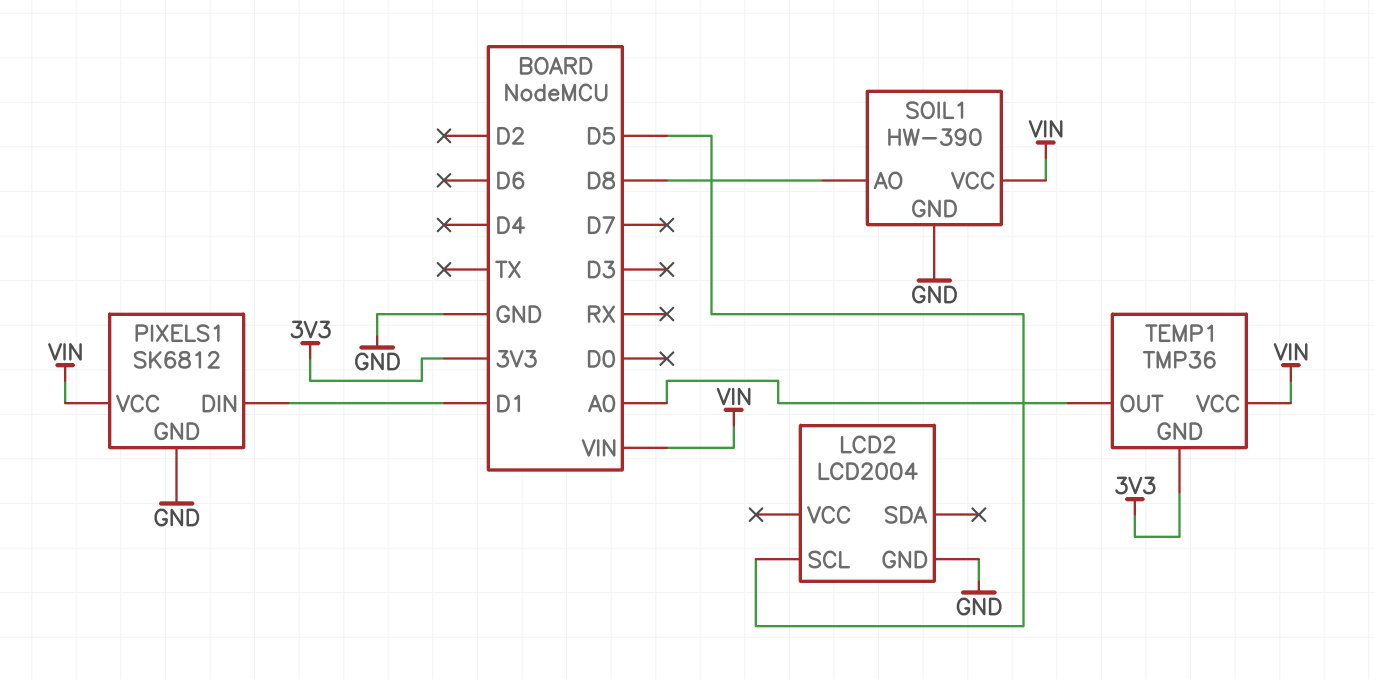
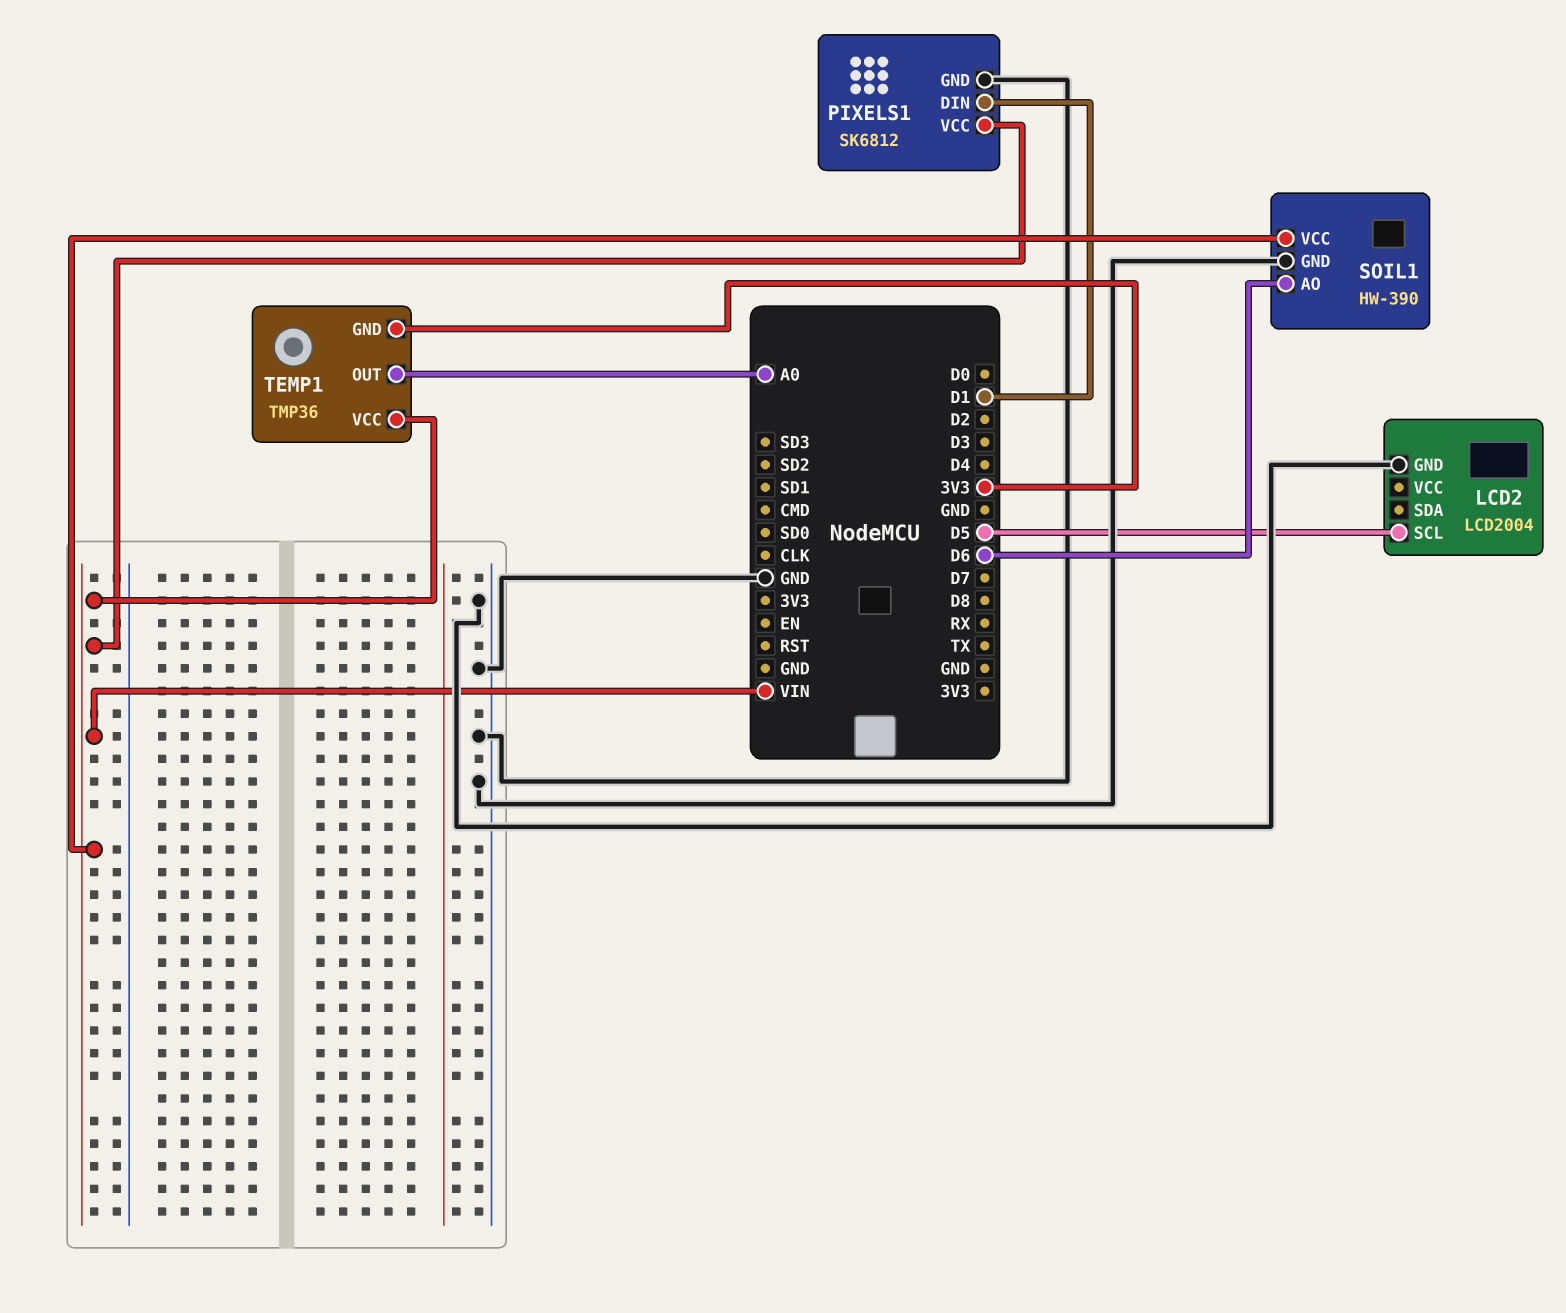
SOIL1 pin AO: D8 -> D6

